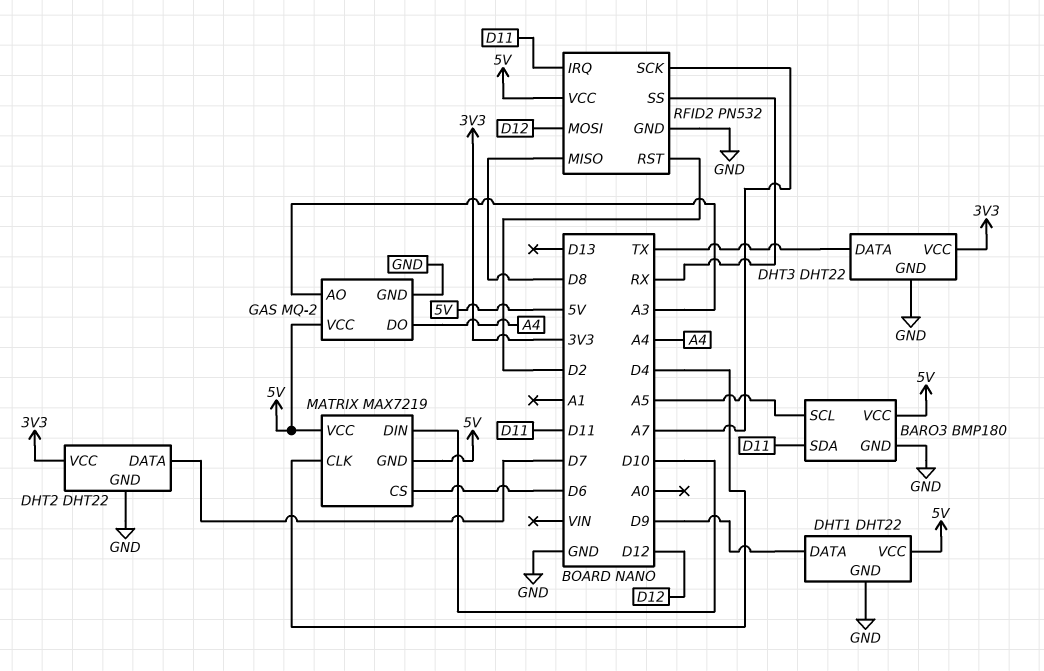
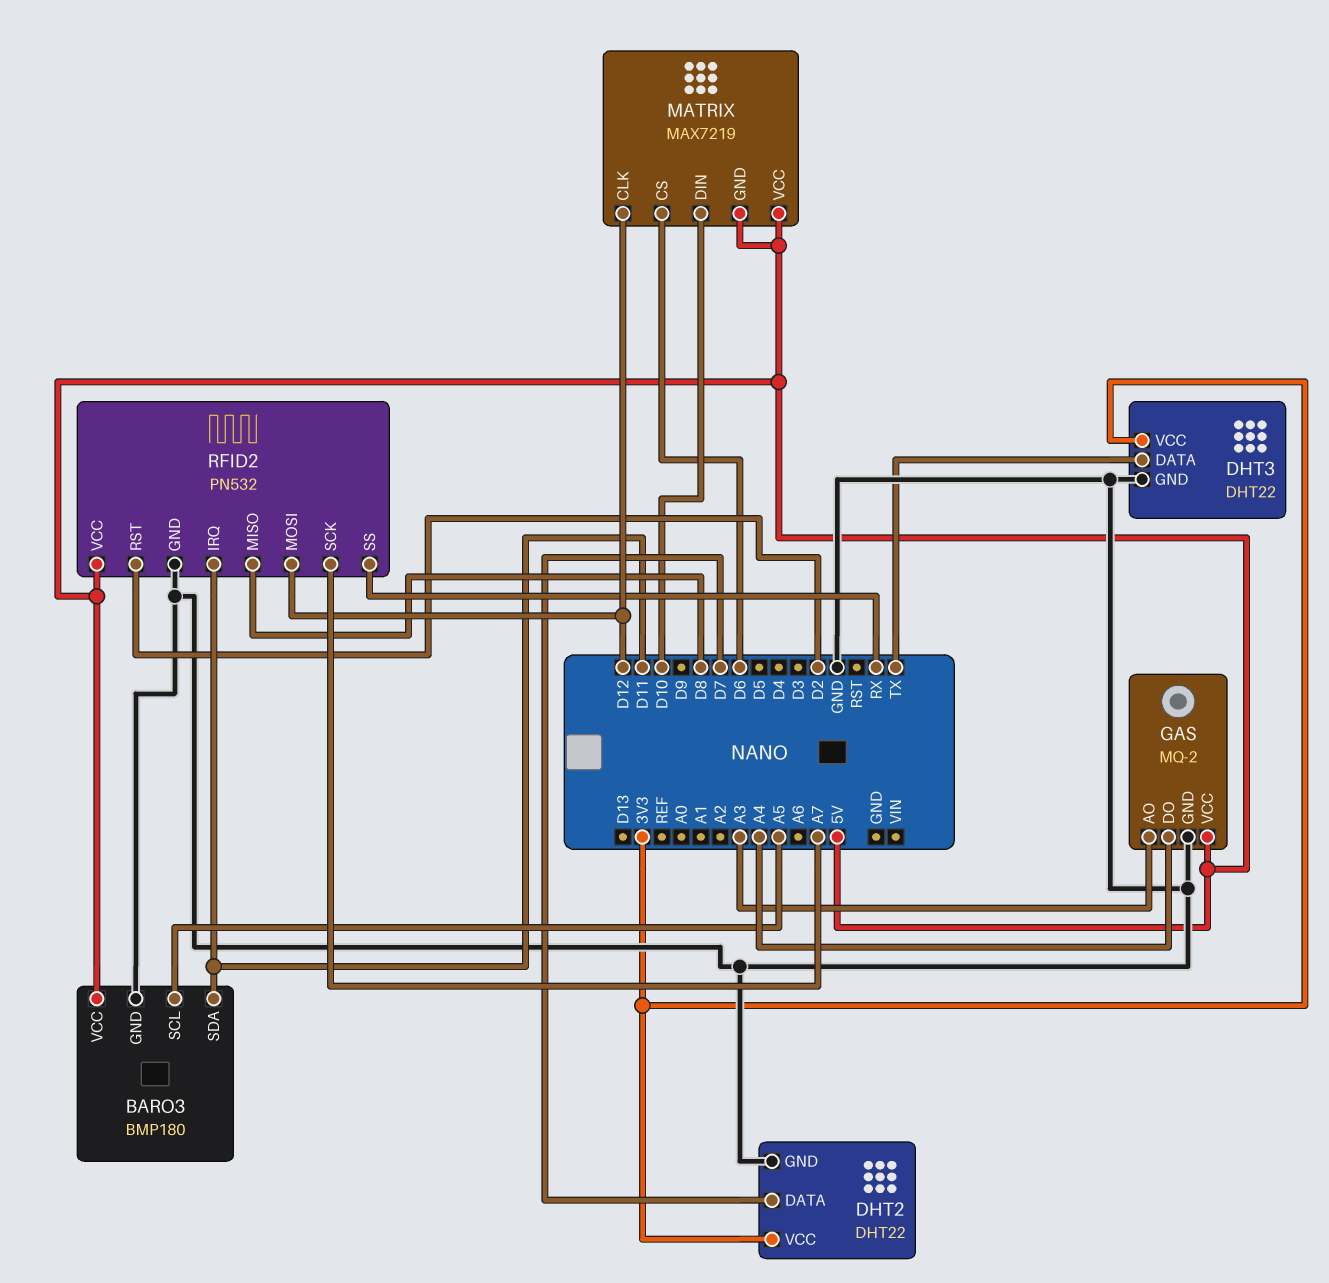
DHT1: DHT22 -> none
DHT1 pin DATA: D9 -> none
DHT1 pin GND: GND -> none
DHT1 pin VCC: 5V -> none
MATRIX pin CLK: D4 -> D12

